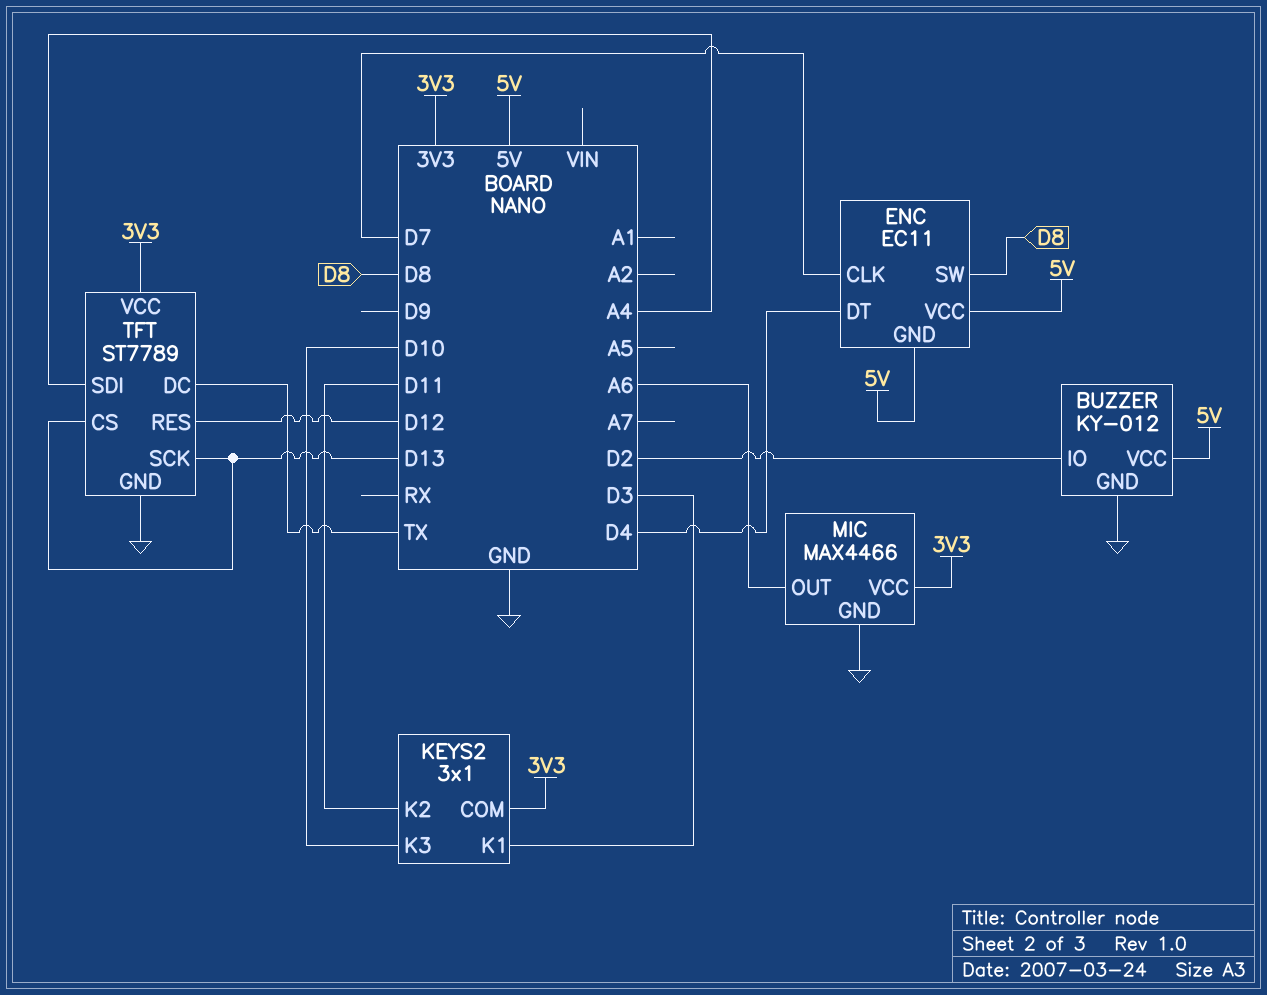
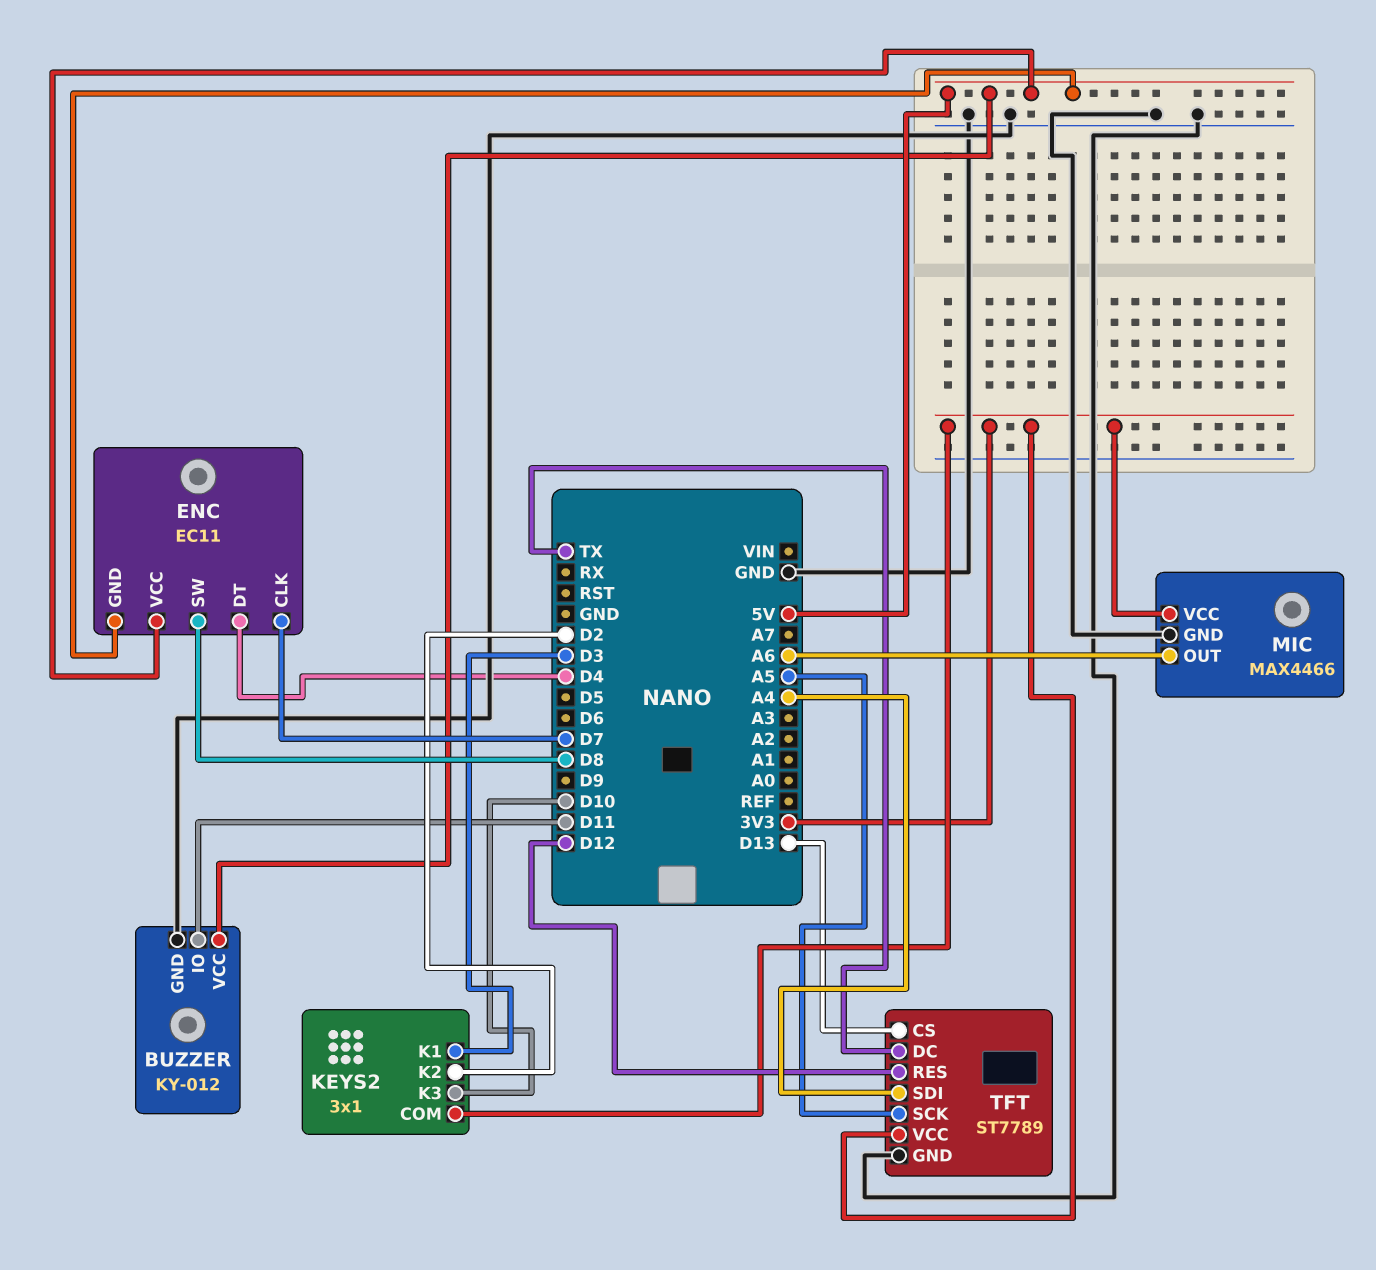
BUZZER pin IO: D2 -> D11
KEYS2 pin K2: D11 -> D2
TFT pin SCK: D13 -> A5

